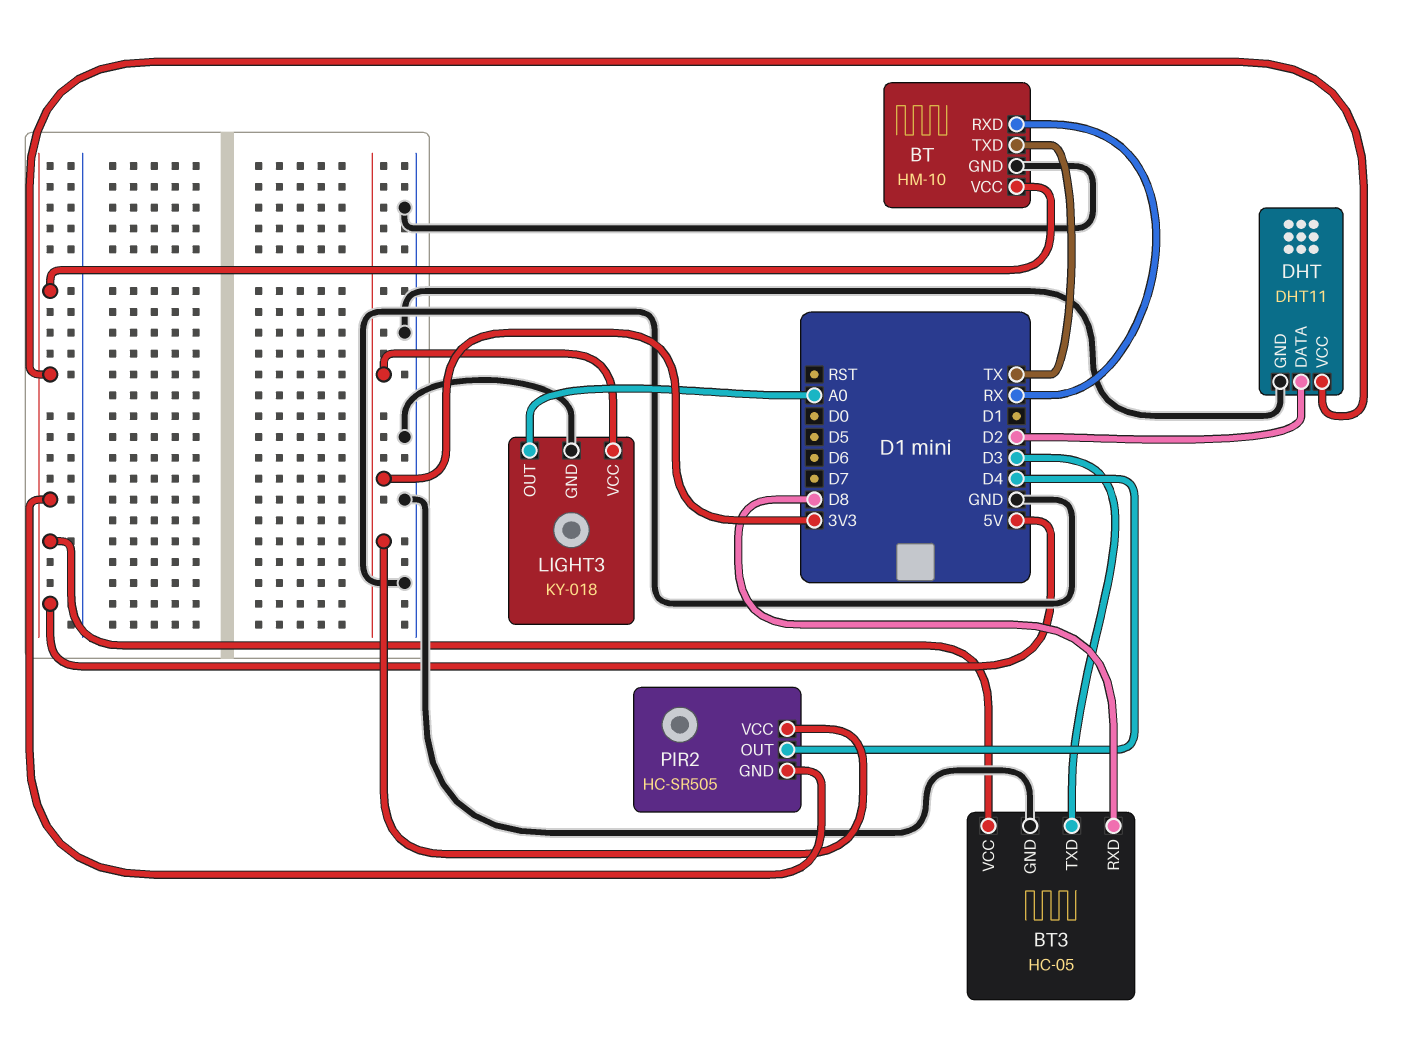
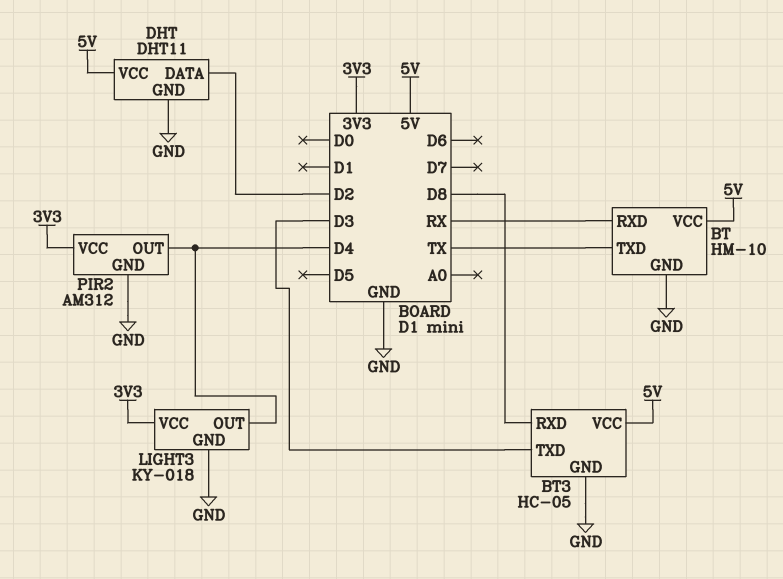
LIGHT3 pin OUT: A0 -> D4
PIR2: HC-SR505 -> AM312
PIR2 pin GND: 5V -> GND

